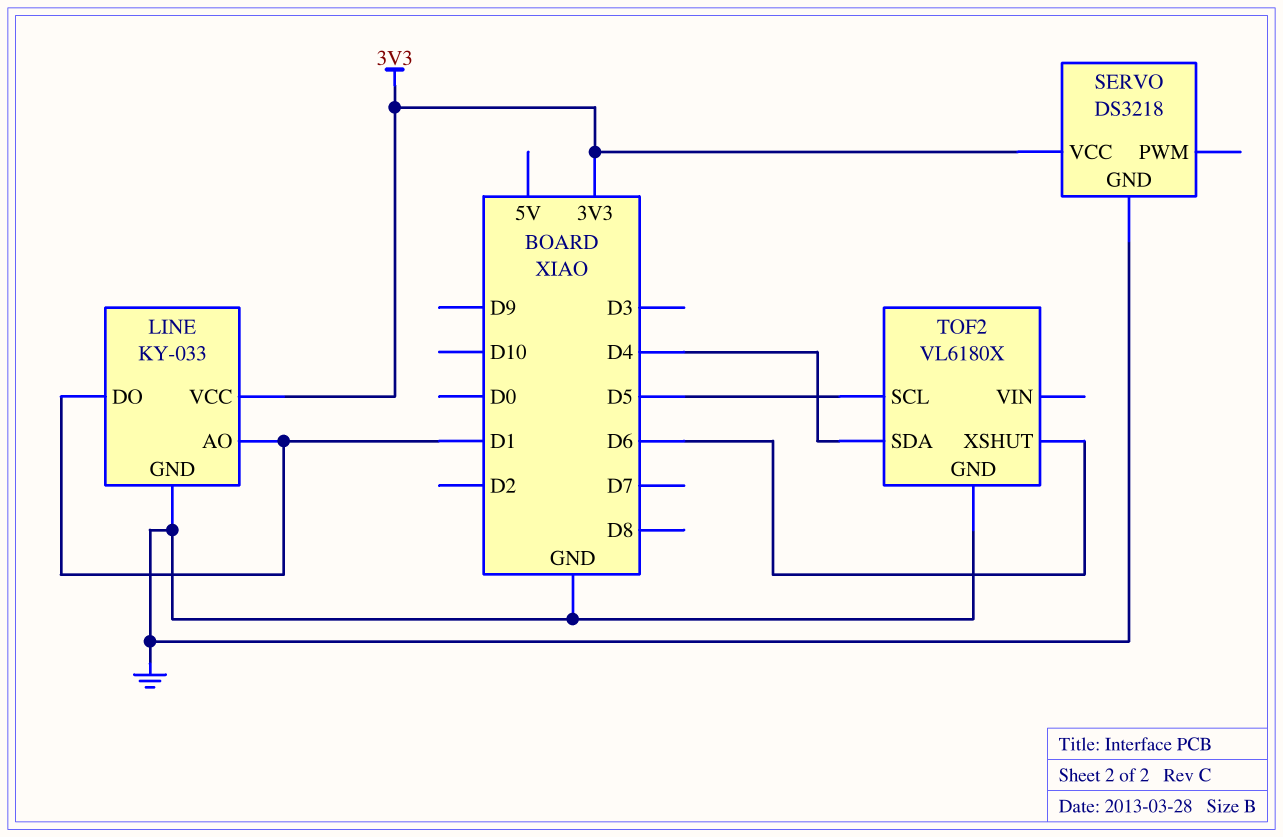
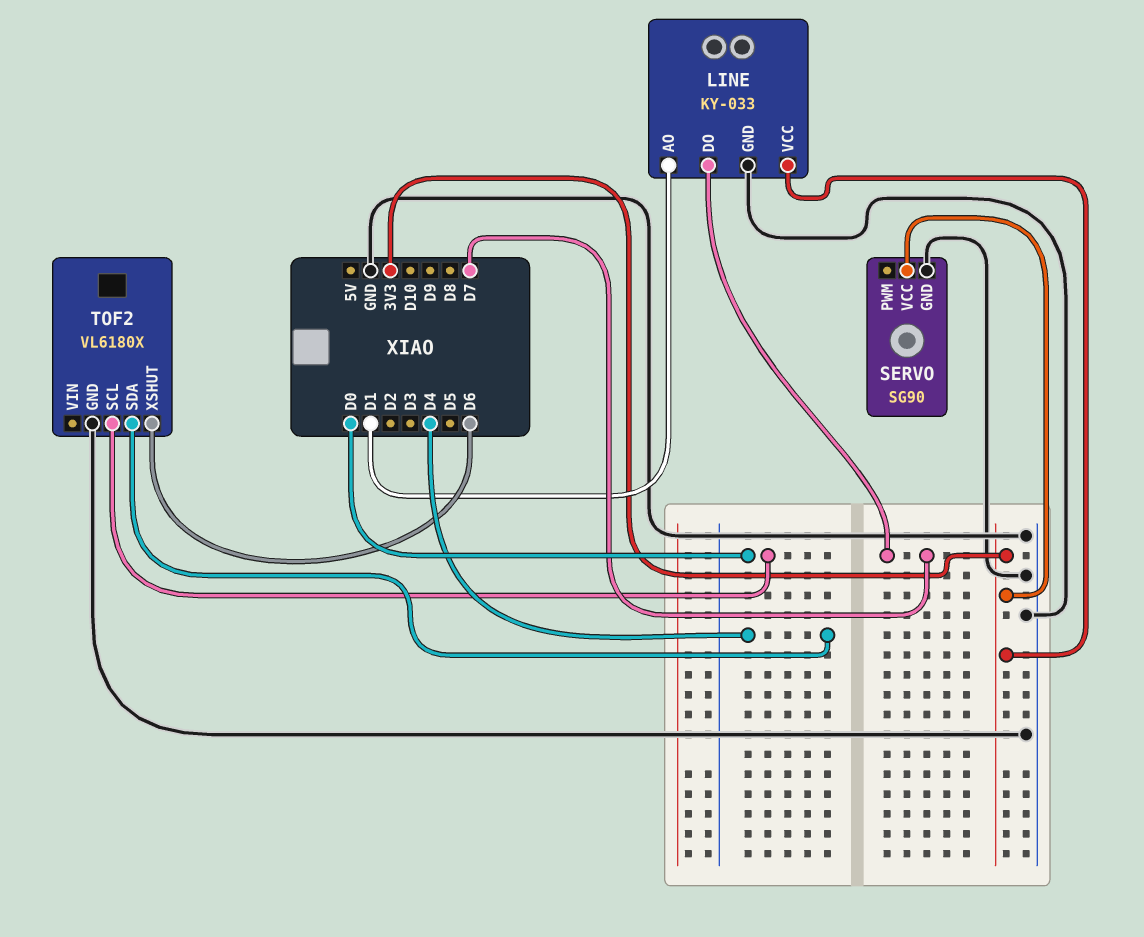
LINE pin DO: D1 -> D7
SERVO: DS3218 -> SG90
TOF2 pin SCL: D5 -> D0

